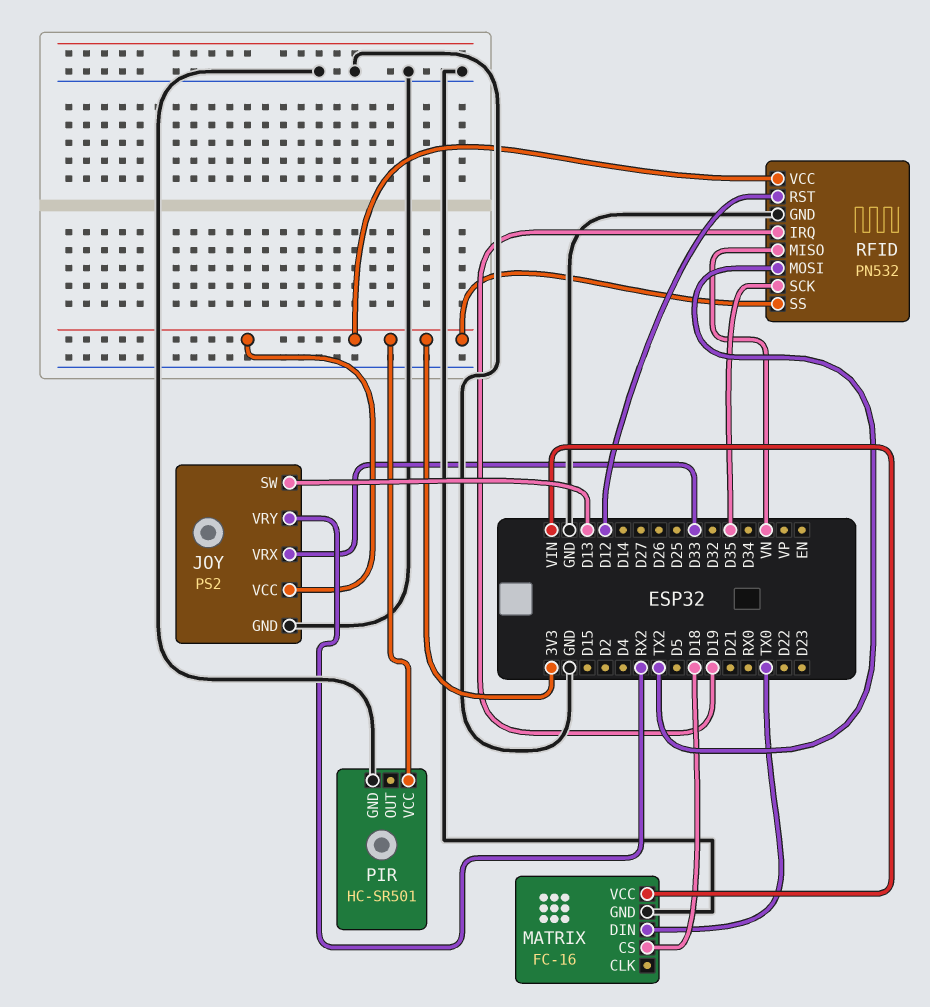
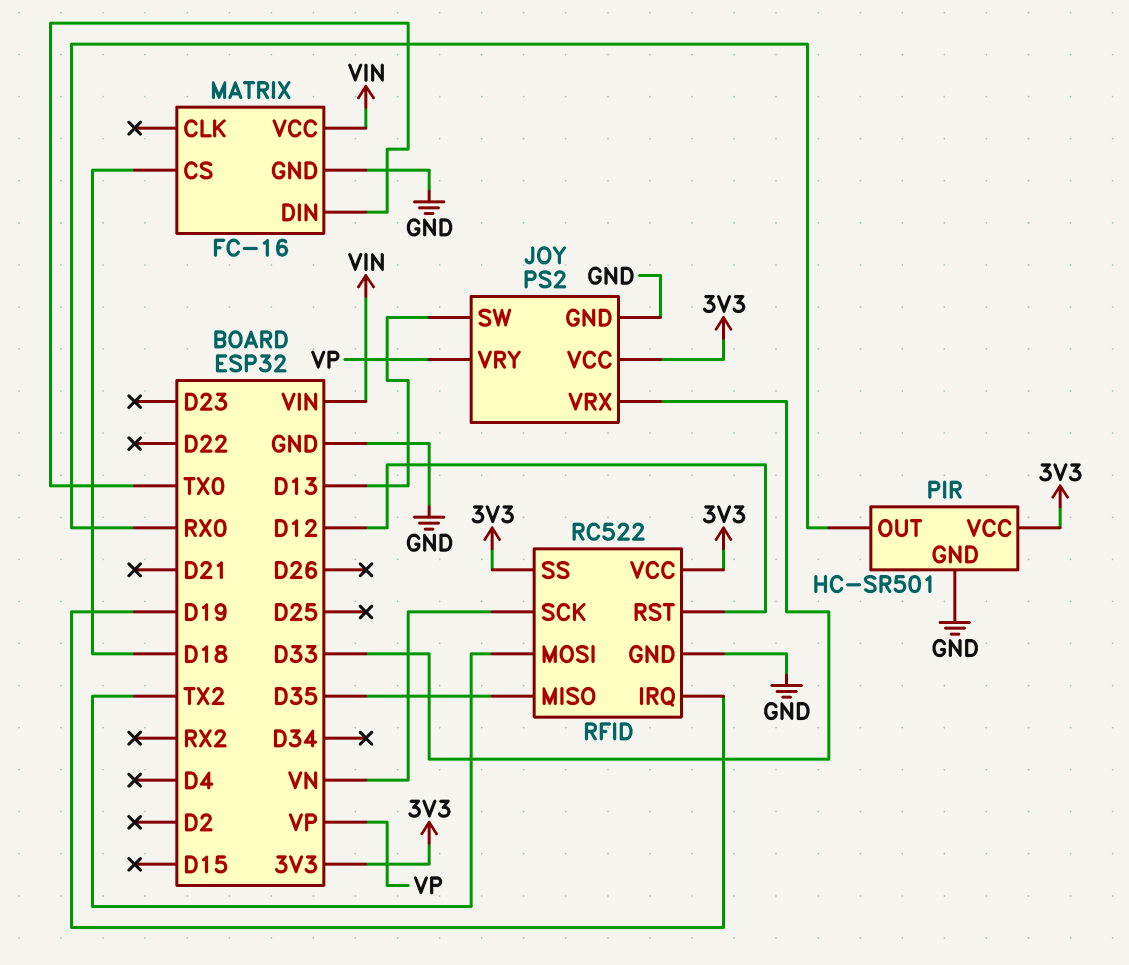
JOY pin VRY: RX2 -> VP
PIR pin OUT: none -> RX0
RFID: PN532 -> RC522
RFID pin MISO: VN -> D35
RFID pin SCK: D35 -> VN

